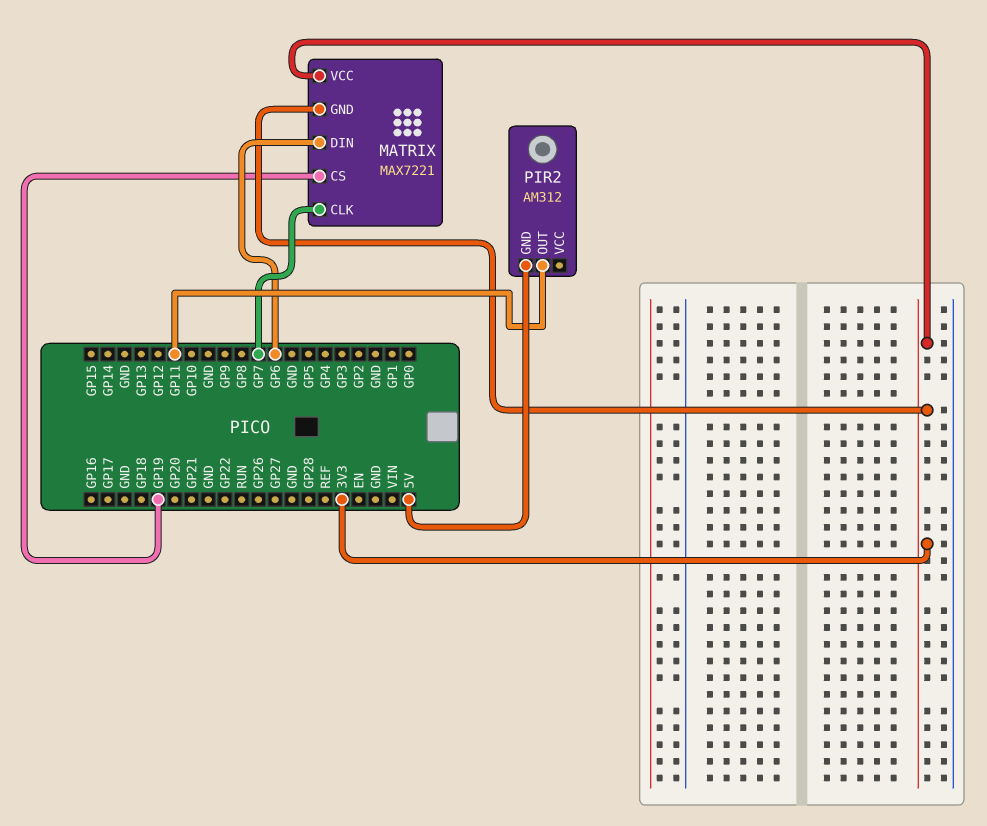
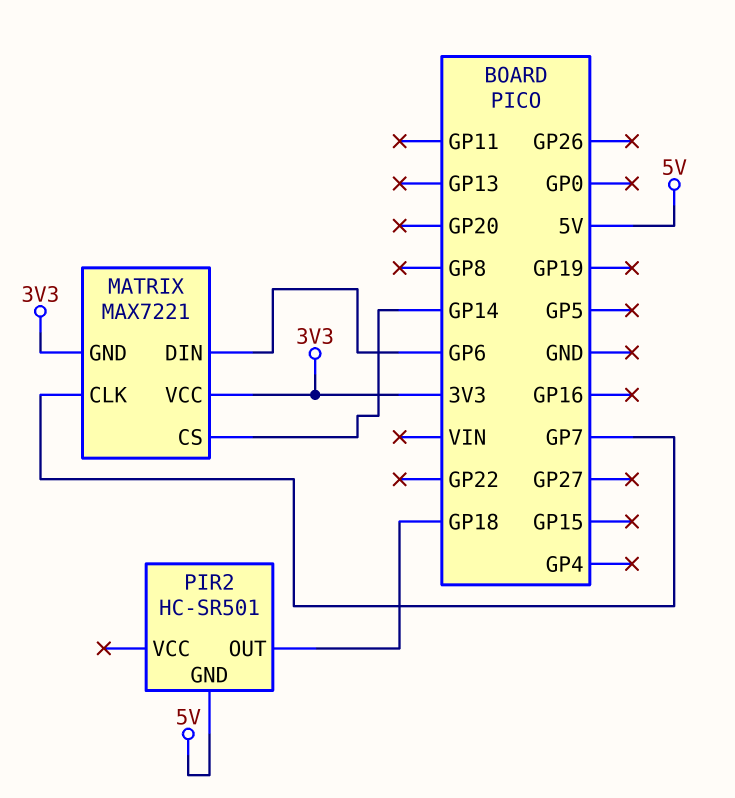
MATRIX pin CS: GP19 -> GP14
PIR2: AM312 -> HC-SR501
PIR2 pin OUT: GP11 -> GP18

